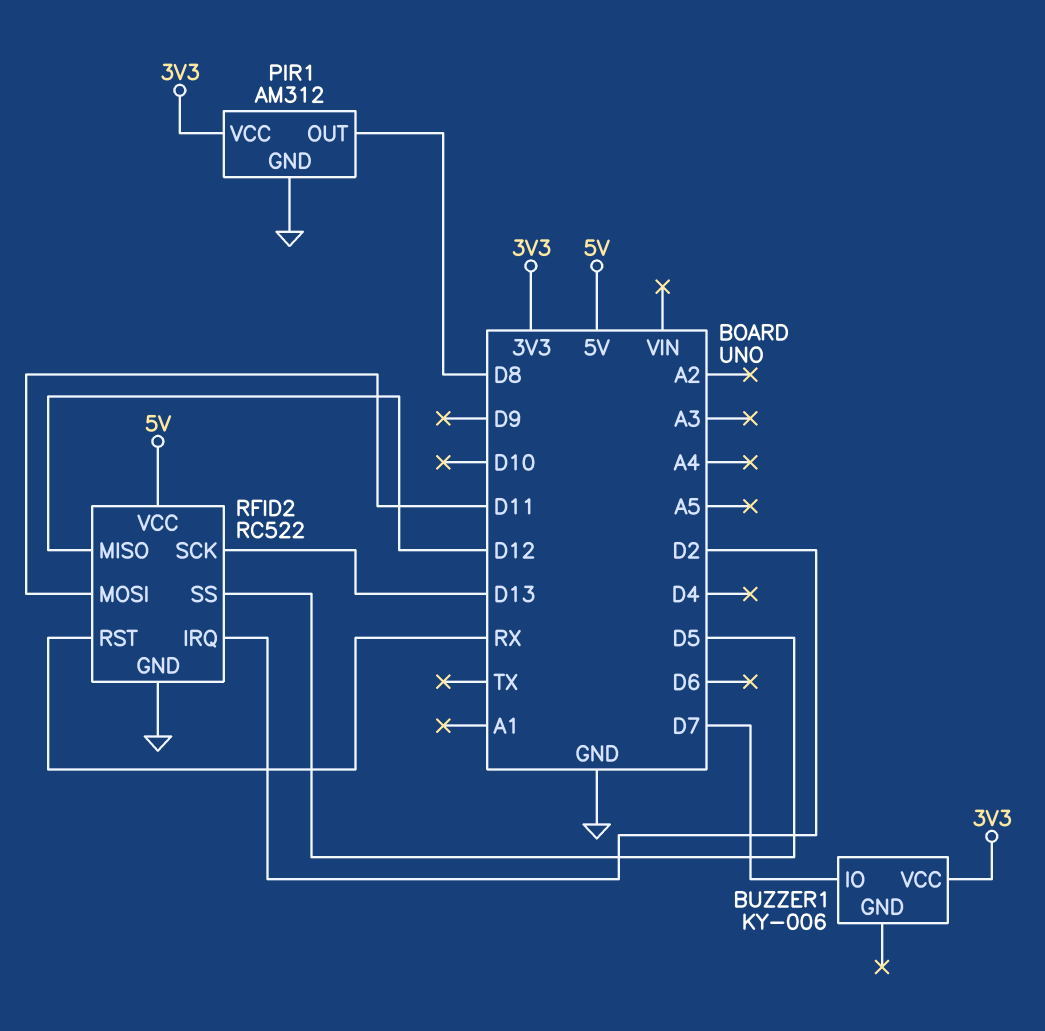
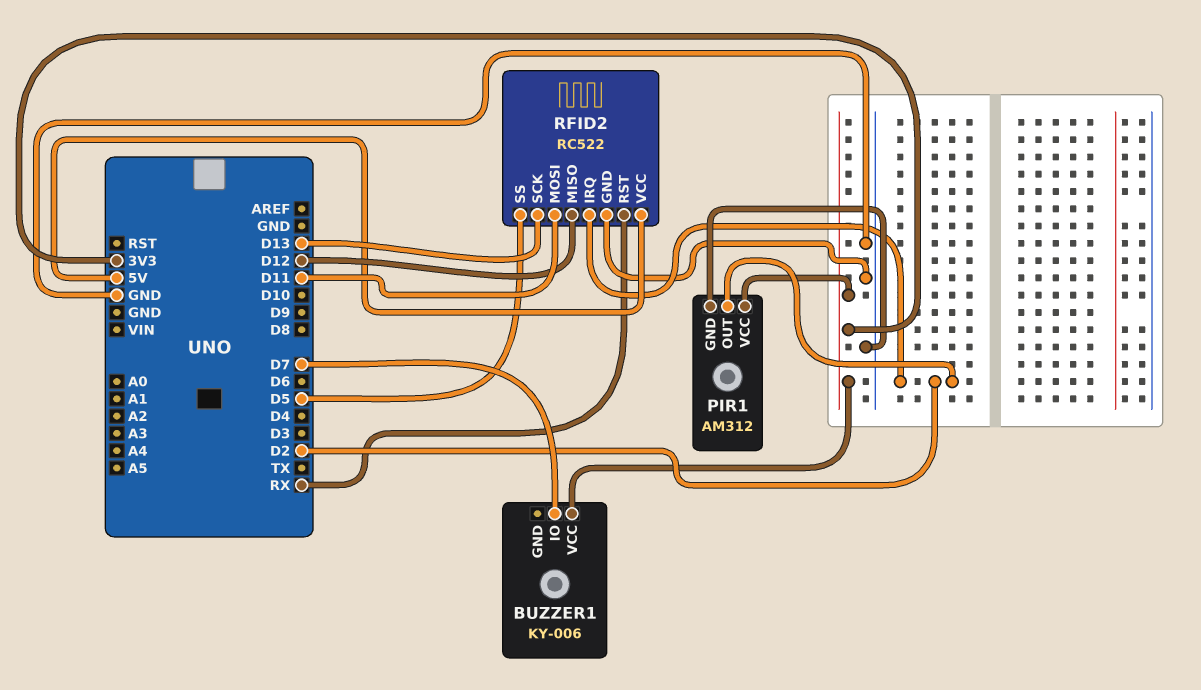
PIR1 pin OUT: D8 -> D2

